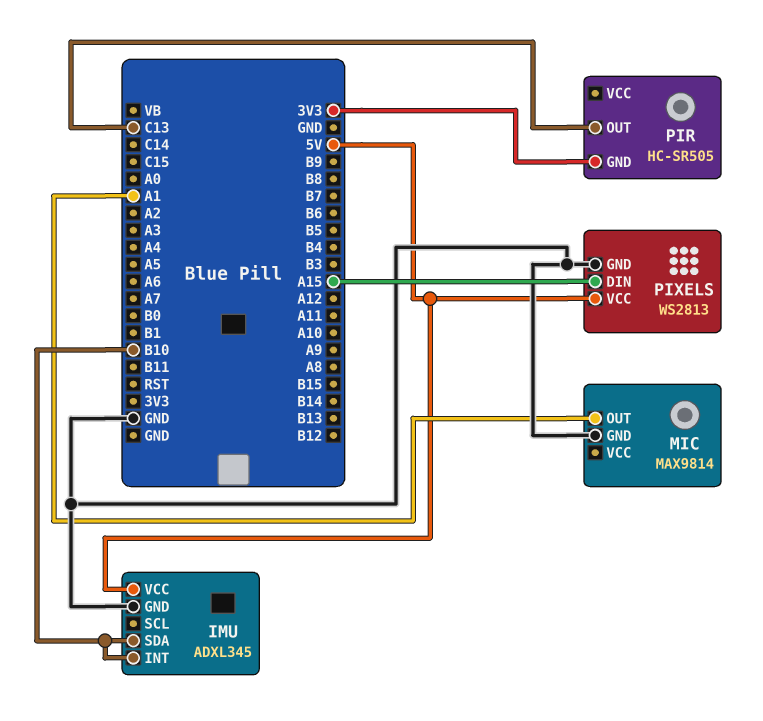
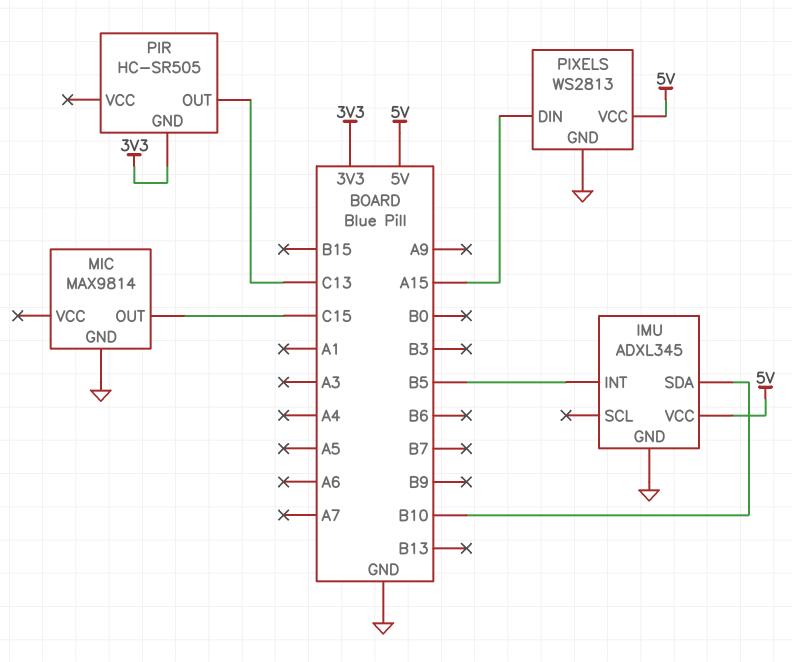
IMU pin INT: B10 -> B5
MIC pin OUT: A1 -> C15

